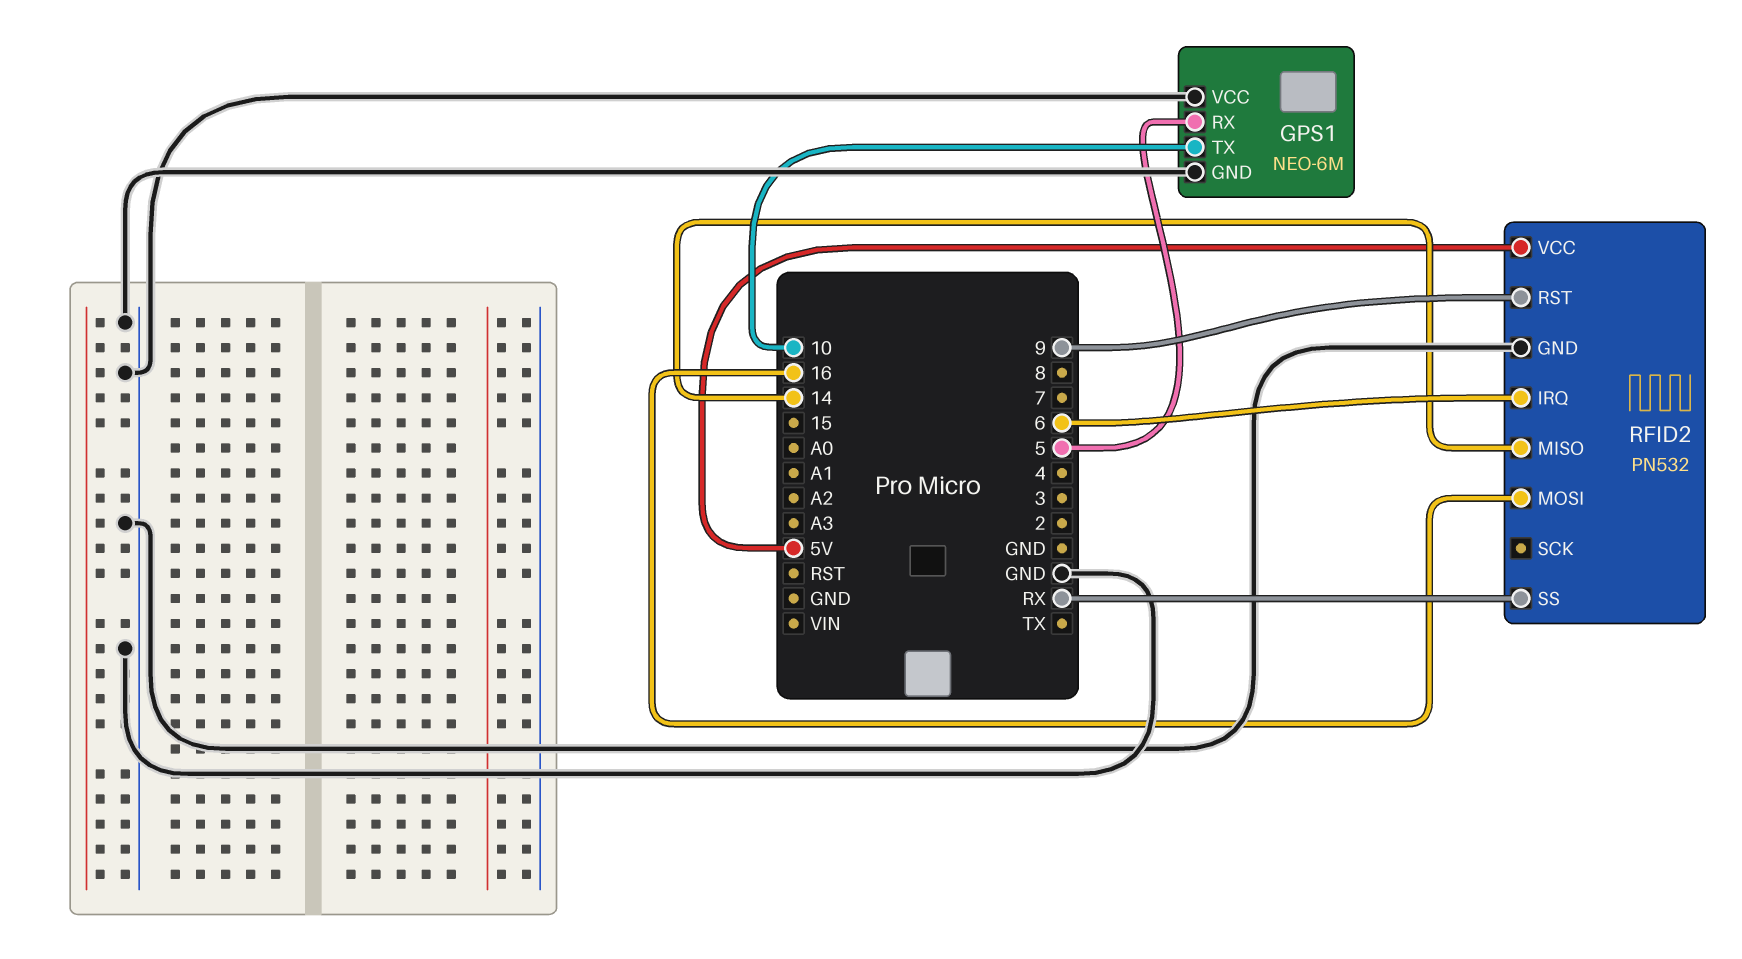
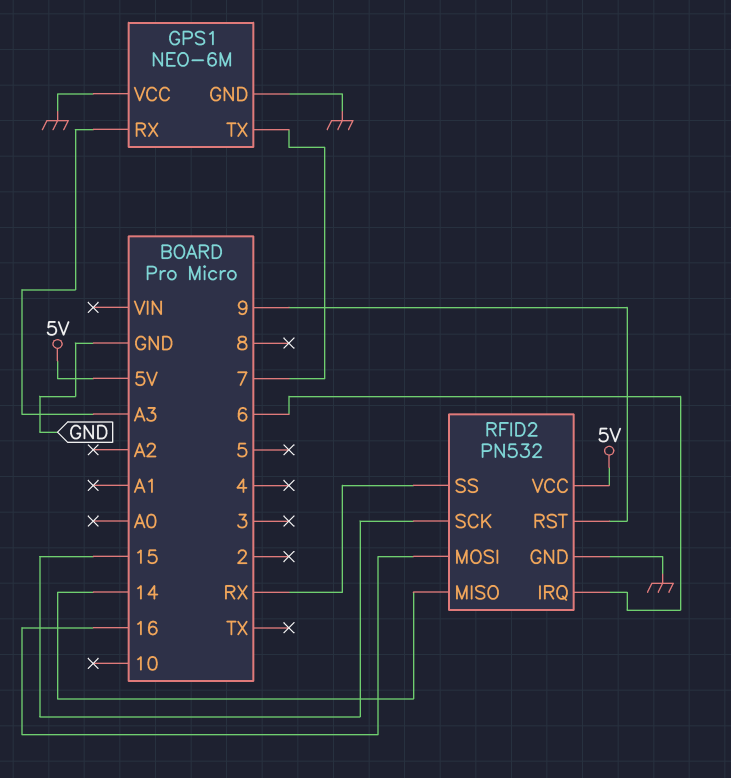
GPS1 pin RX: 5 -> A3
GPS1 pin TX: 10 -> 7
RFID2 pin SCK: none -> 15

